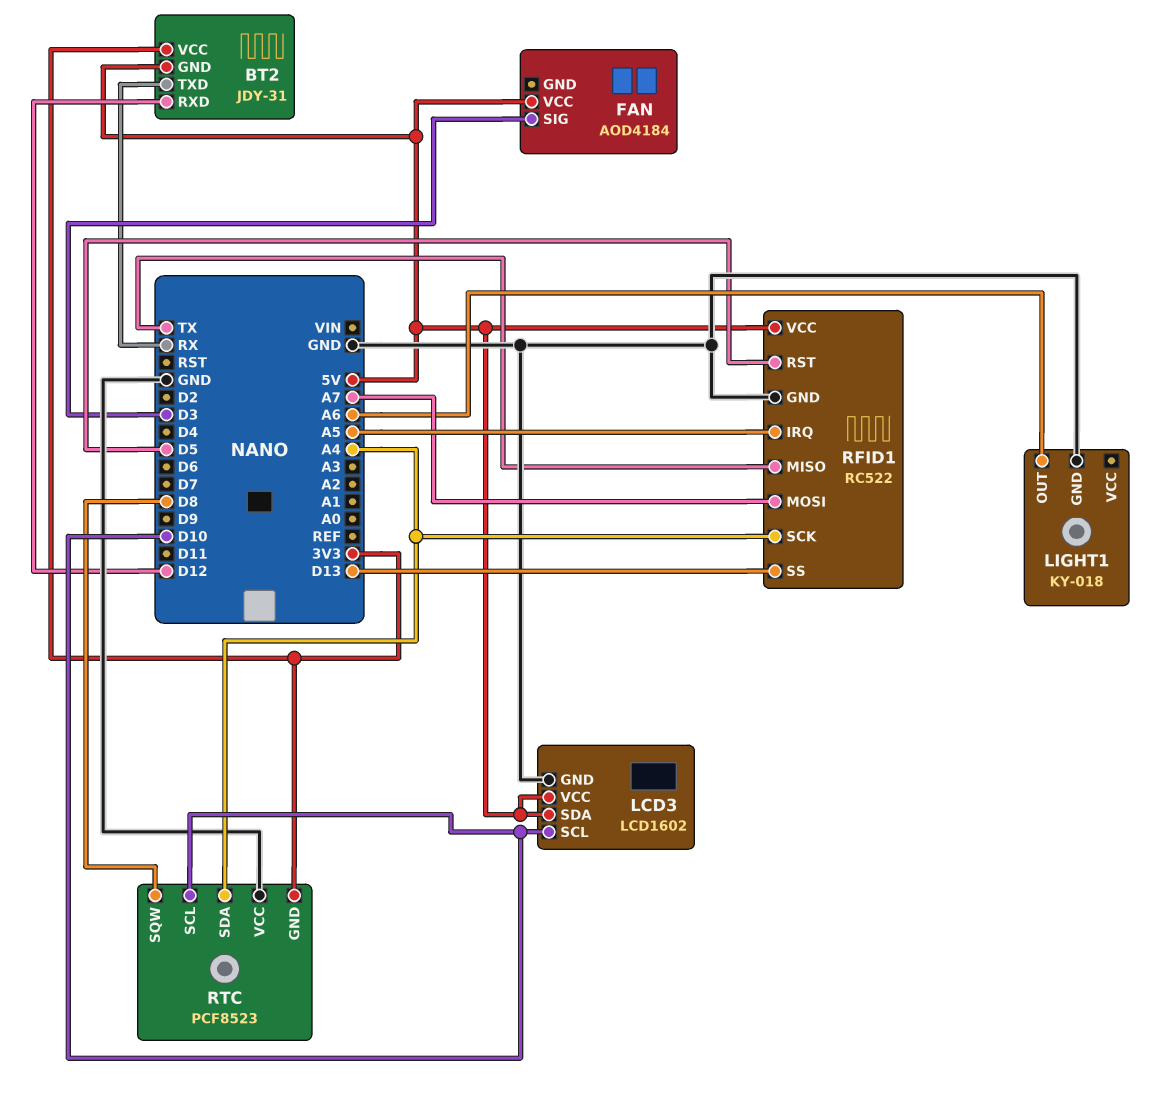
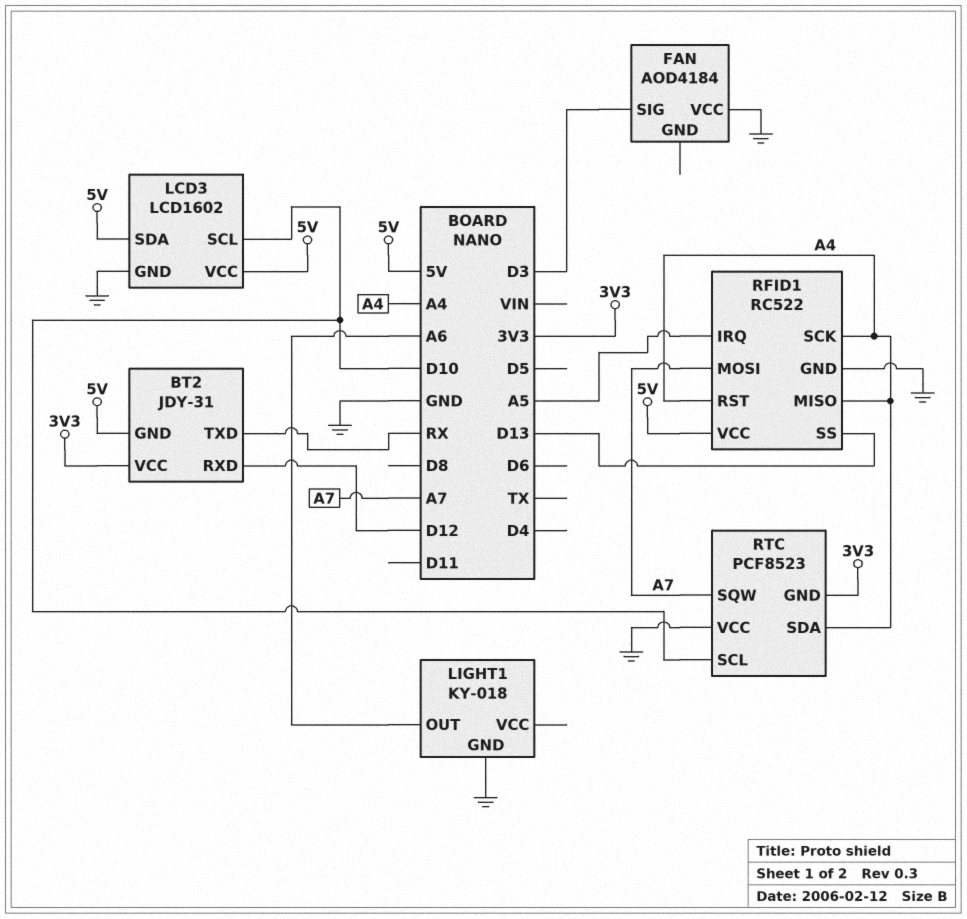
FAN pin VCC: 5V -> GND
RFID1 pin MISO: TX -> A4
RFID1 pin RST: D5 -> A4
RTC pin SQW: D8 -> A7

